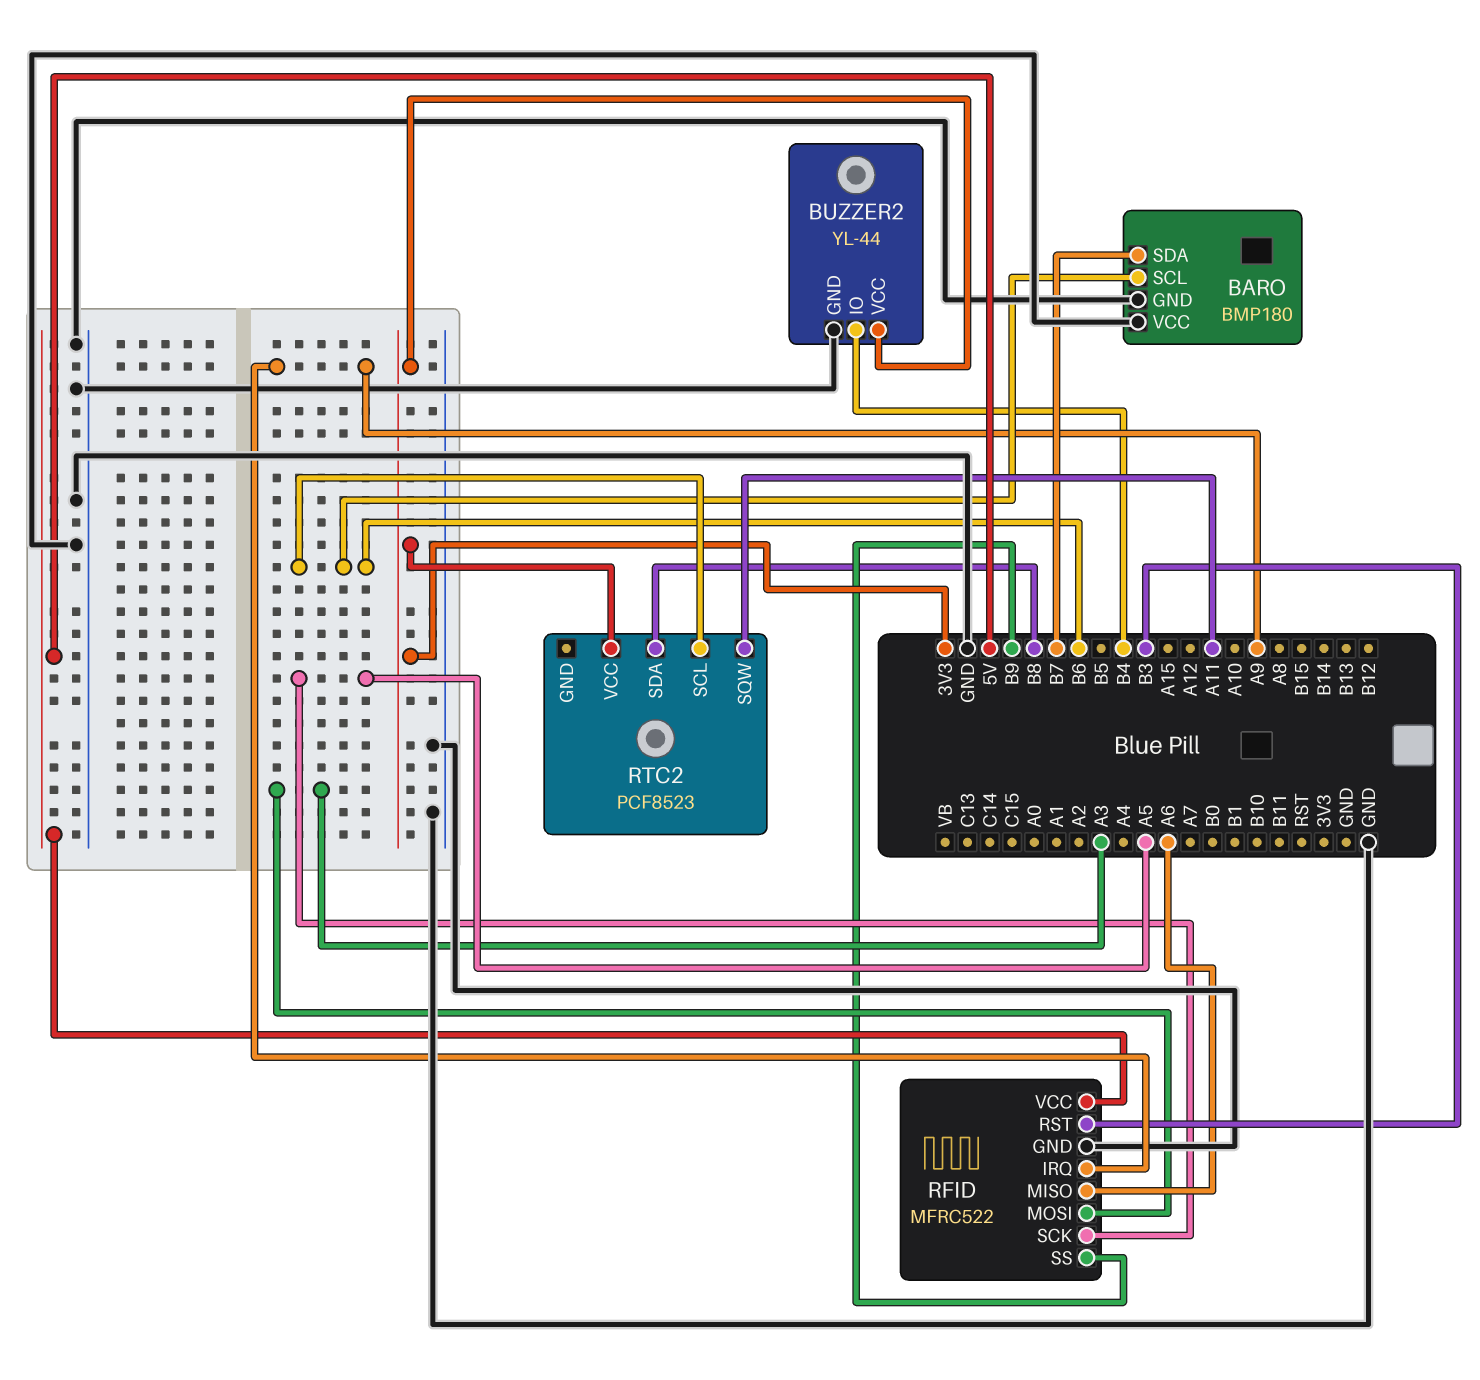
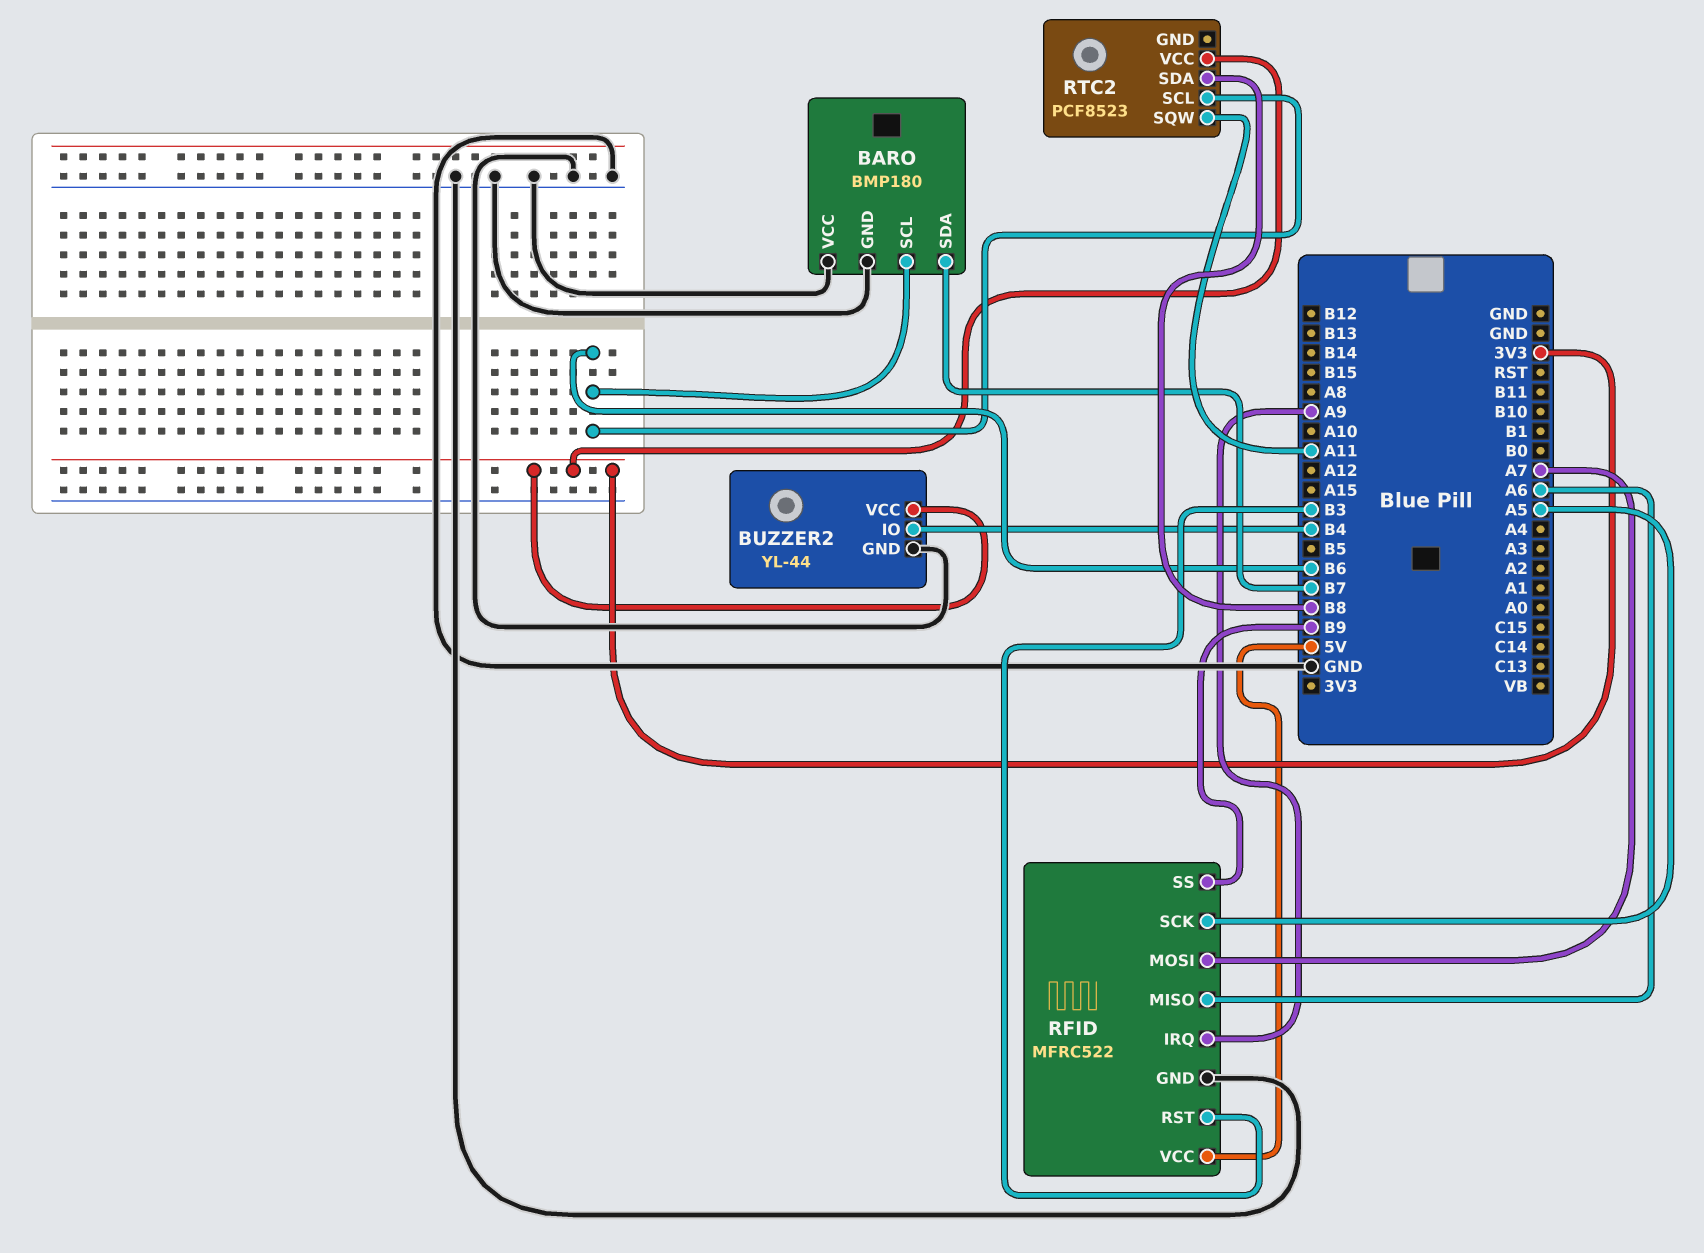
RFID pin MOSI: A3 -> A7

